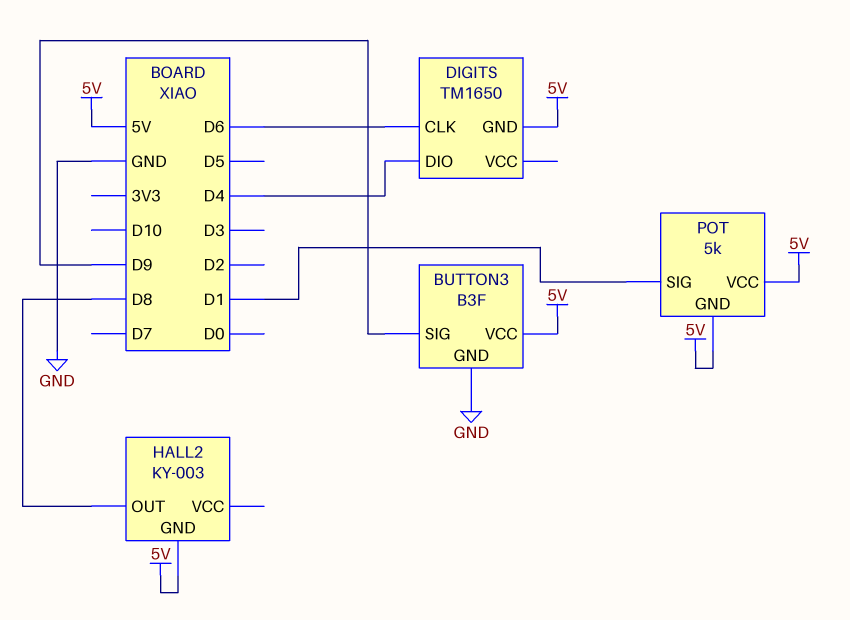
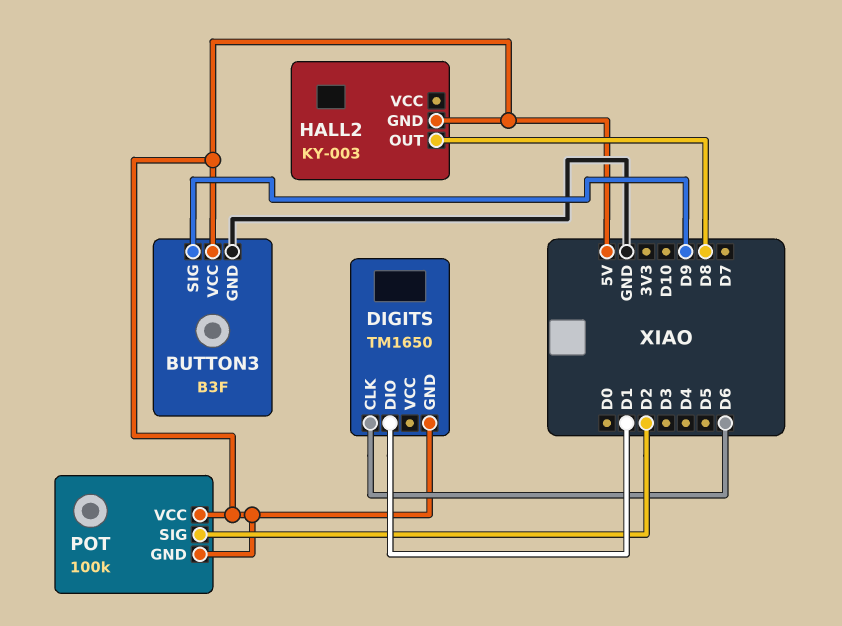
DIGITS pin DIO: D4 -> D1
POT: 5k -> 100k
POT pin SIG: D1 -> D2

